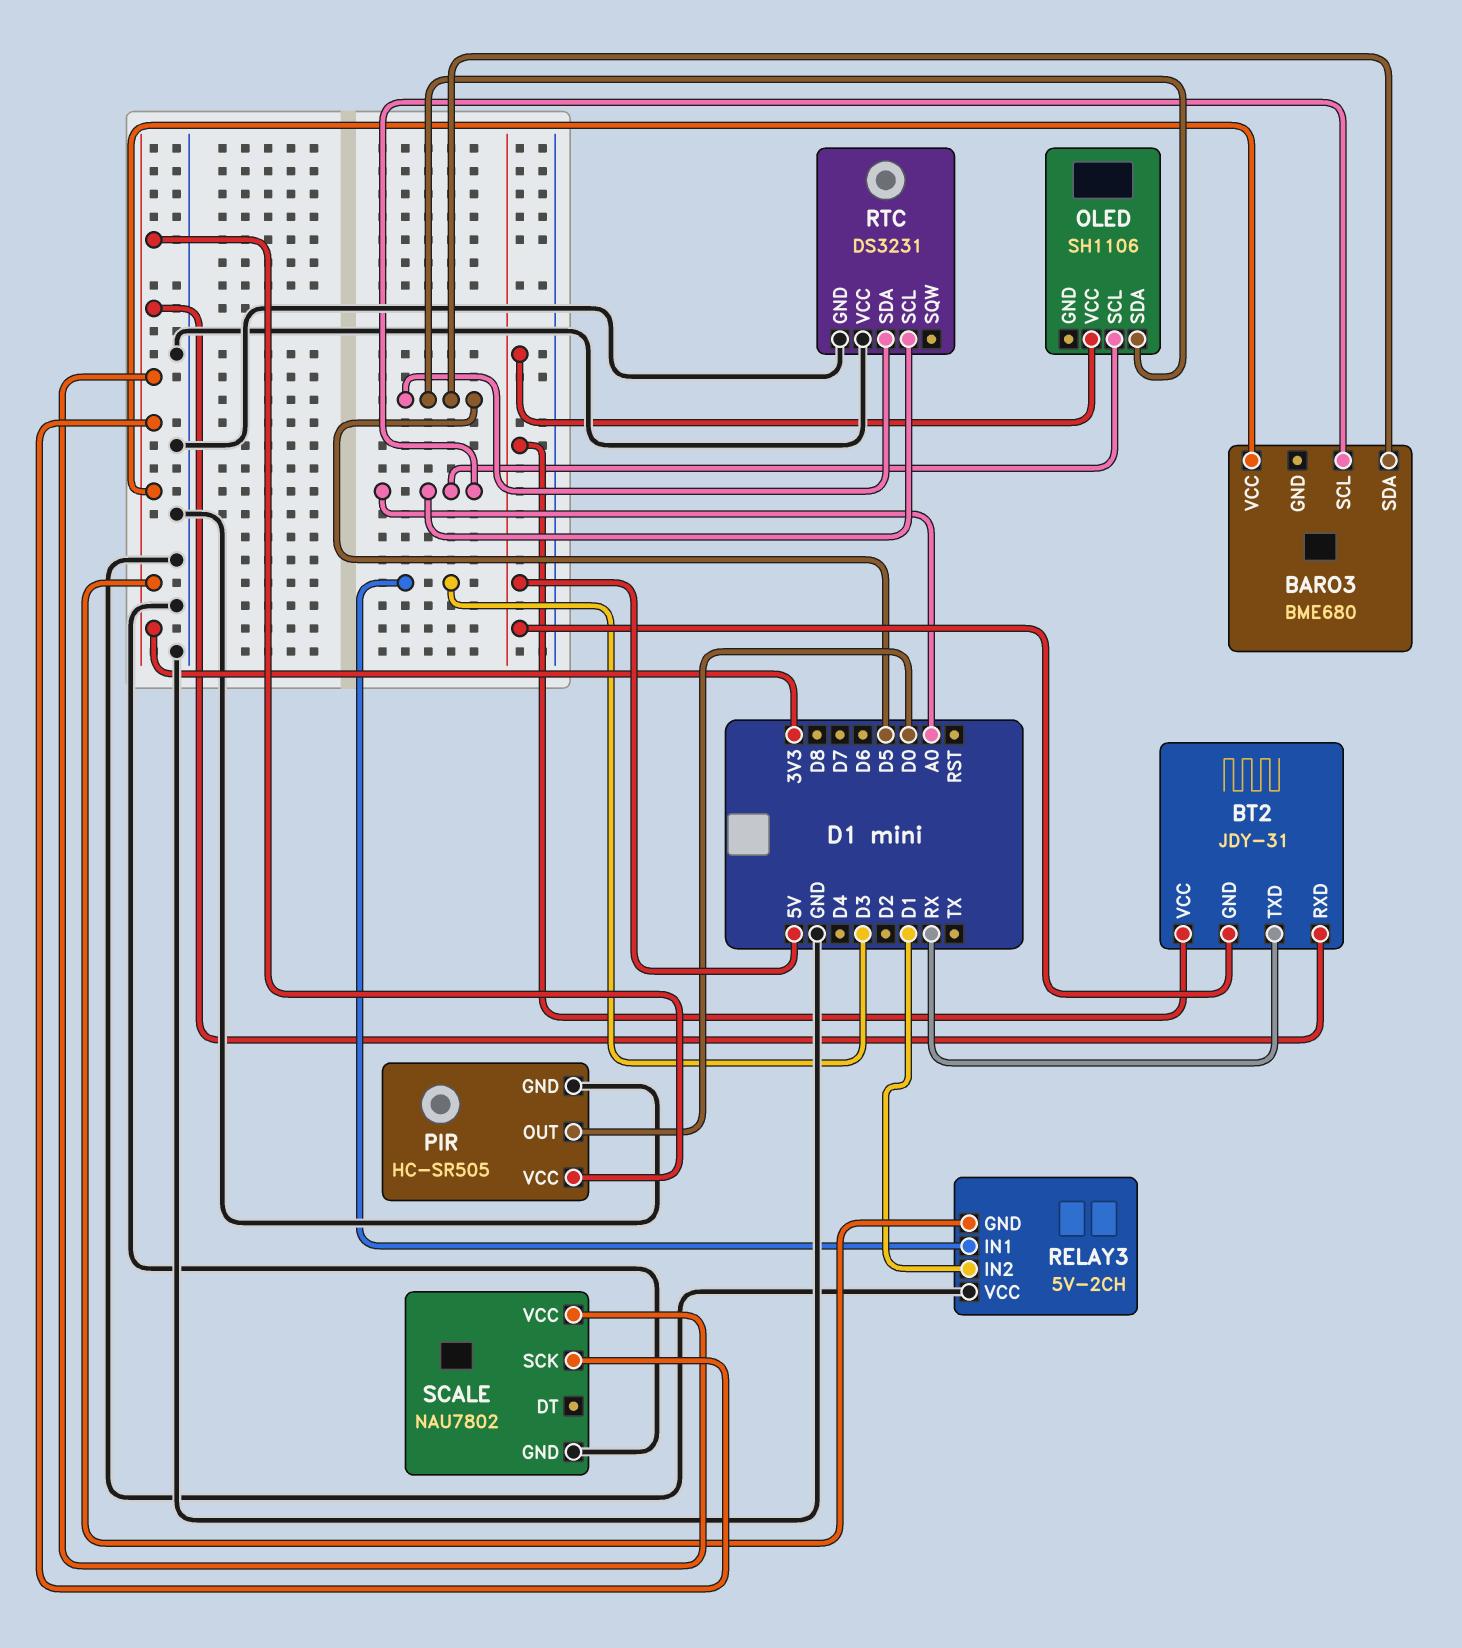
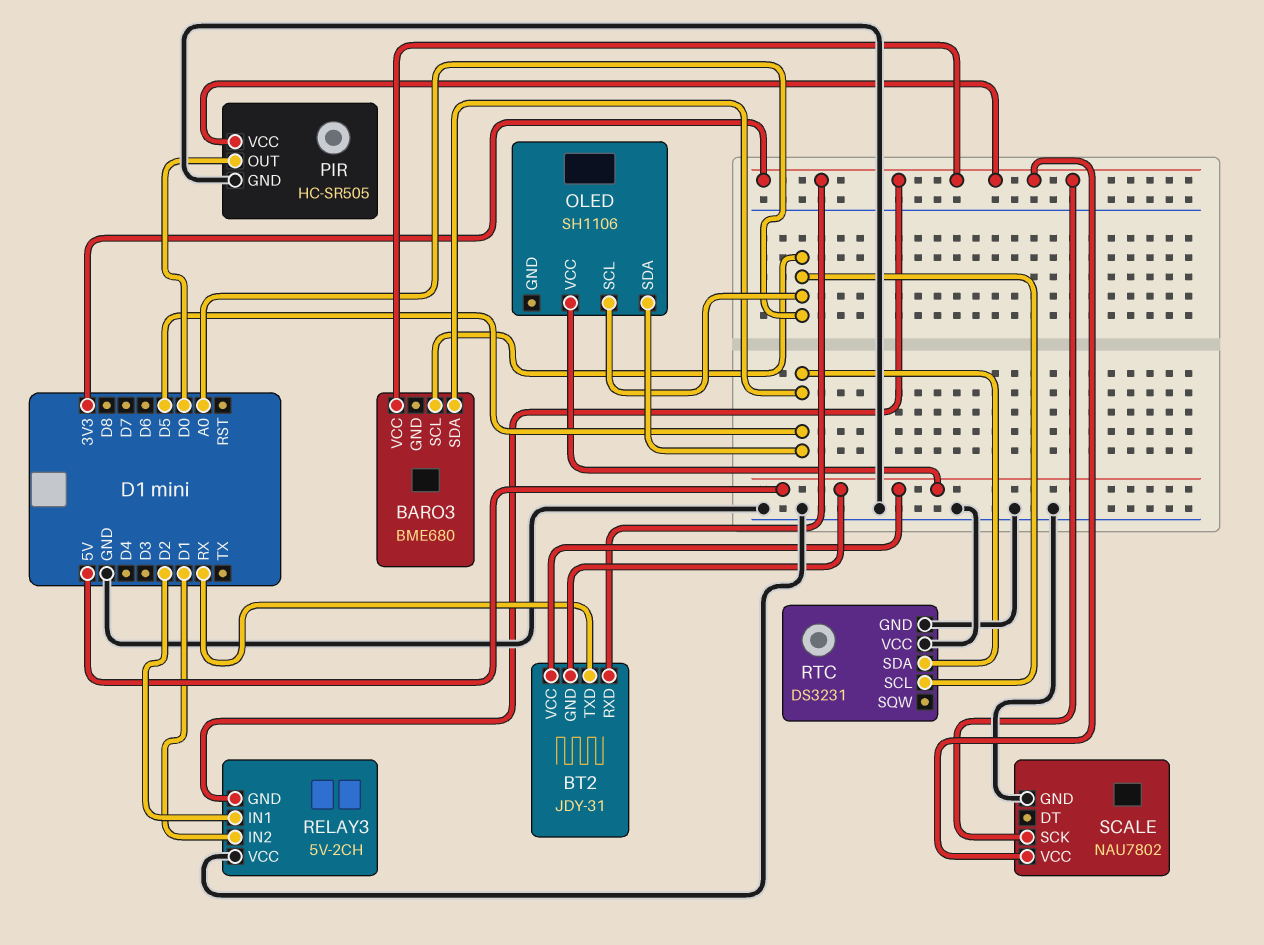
RELAY3 pin IN1: D3 -> D2

